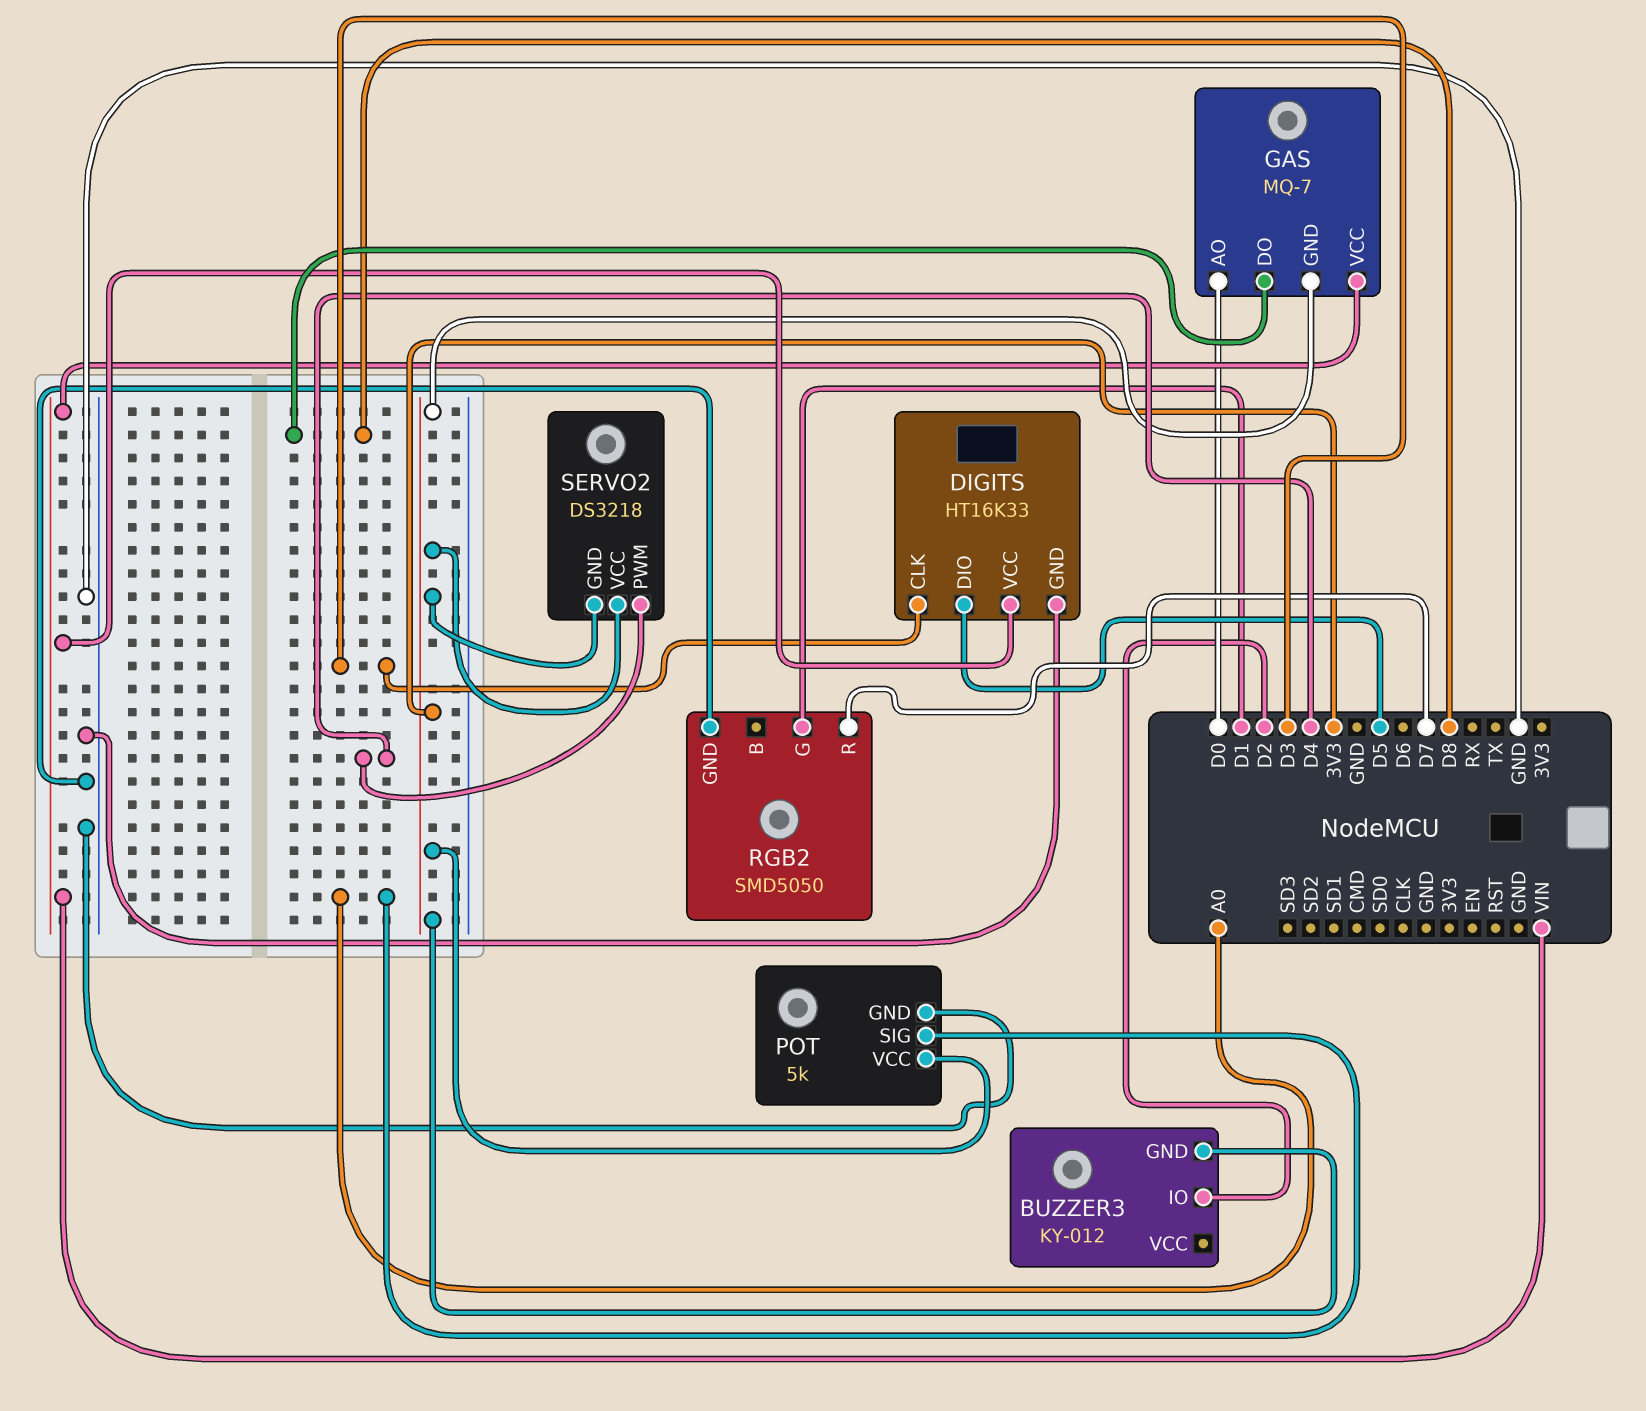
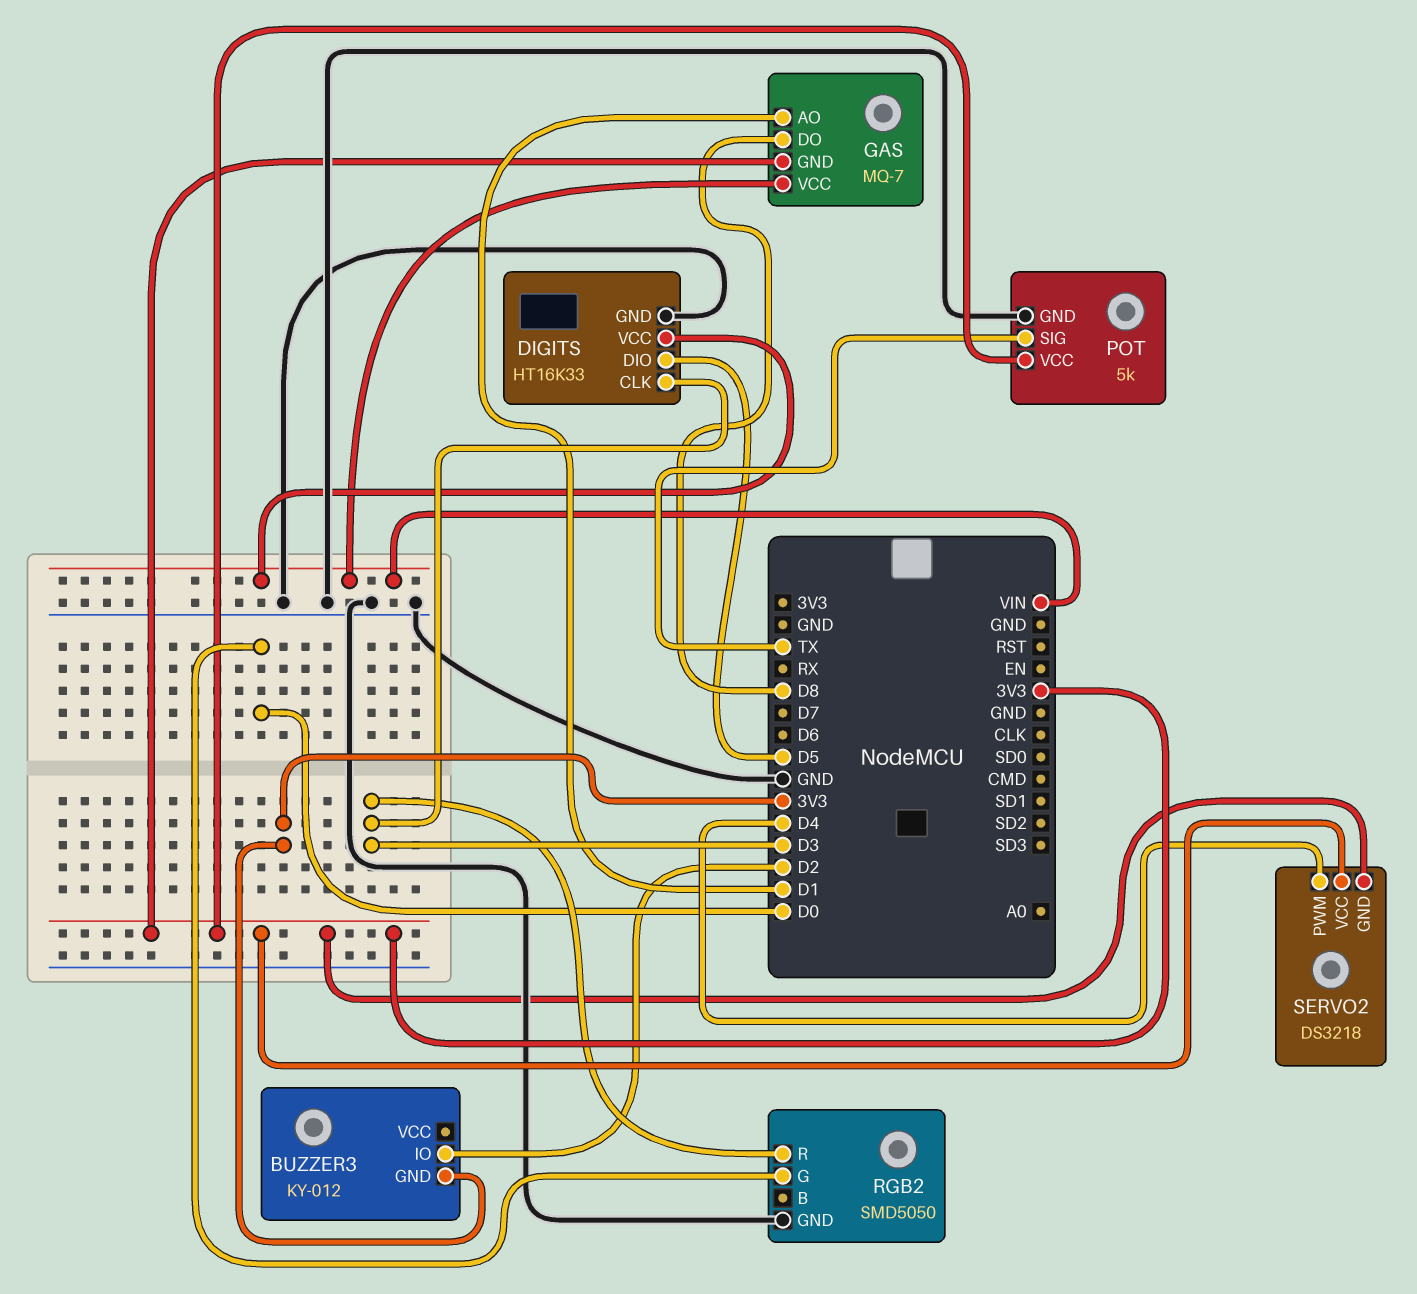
GAS pin AO: D0 -> D1
POT pin SIG: A0 -> TX
RGB2 pin G: D1 -> D0
RGB2 pin R: D7 -> D3

